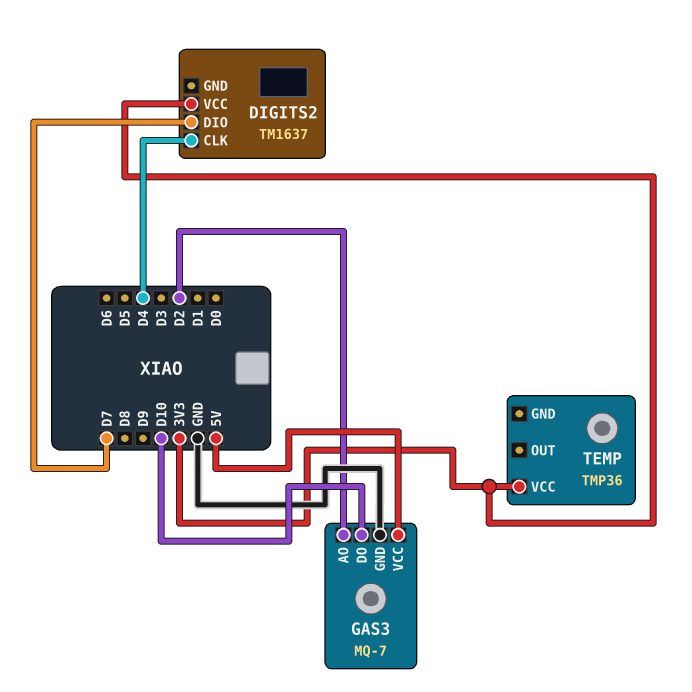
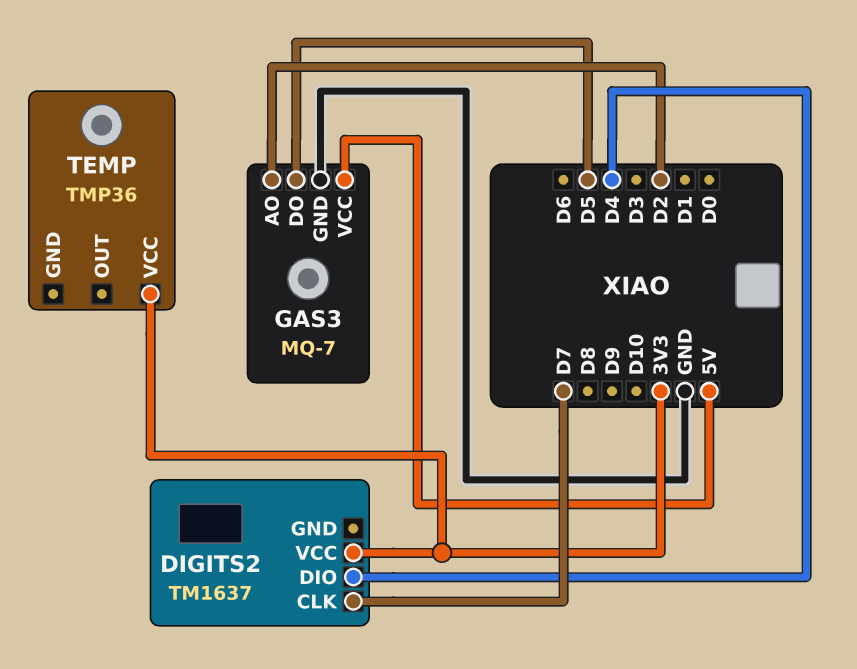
DIGITS2 pin CLK: D4 -> D7
DIGITS2 pin DIO: D7 -> D4
GAS3 pin DO: D10 -> D5

